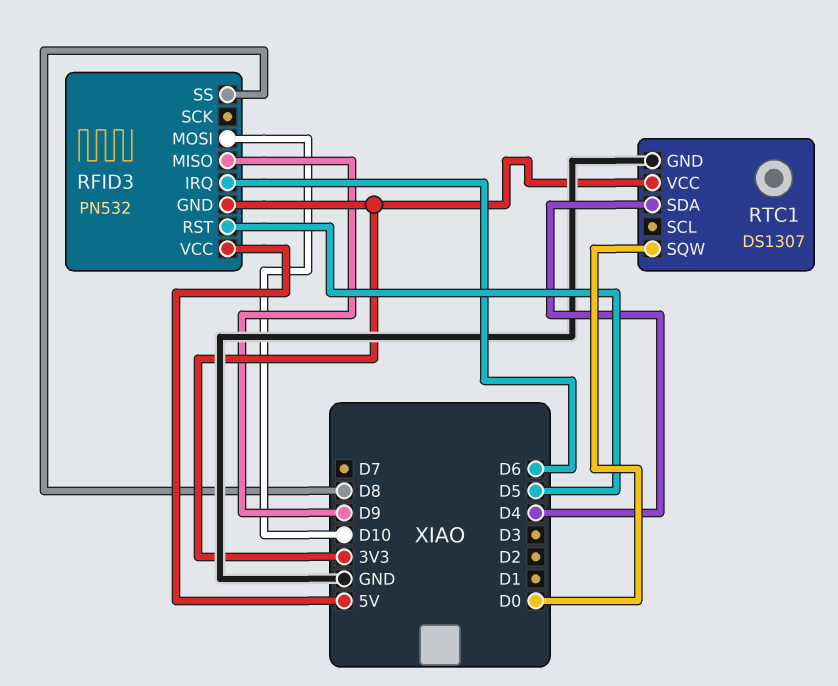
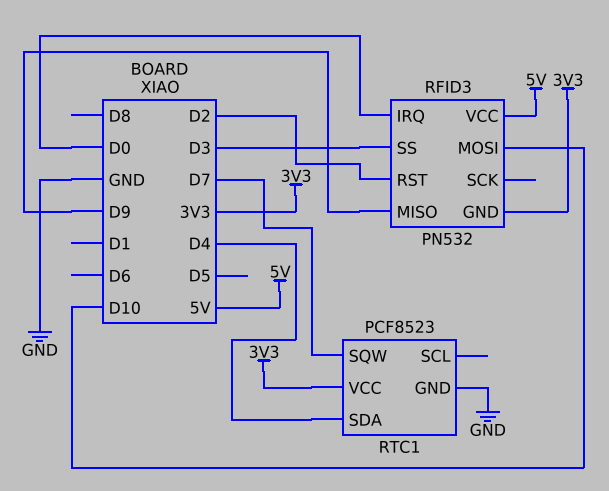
RFID3 pin IRQ: D6 -> D0
RFID3 pin RST: D5 -> D2
RFID3 pin SS: D8 -> D3
RTC1: DS1307 -> PCF8523
RTC1 pin SQW: D0 -> D7

